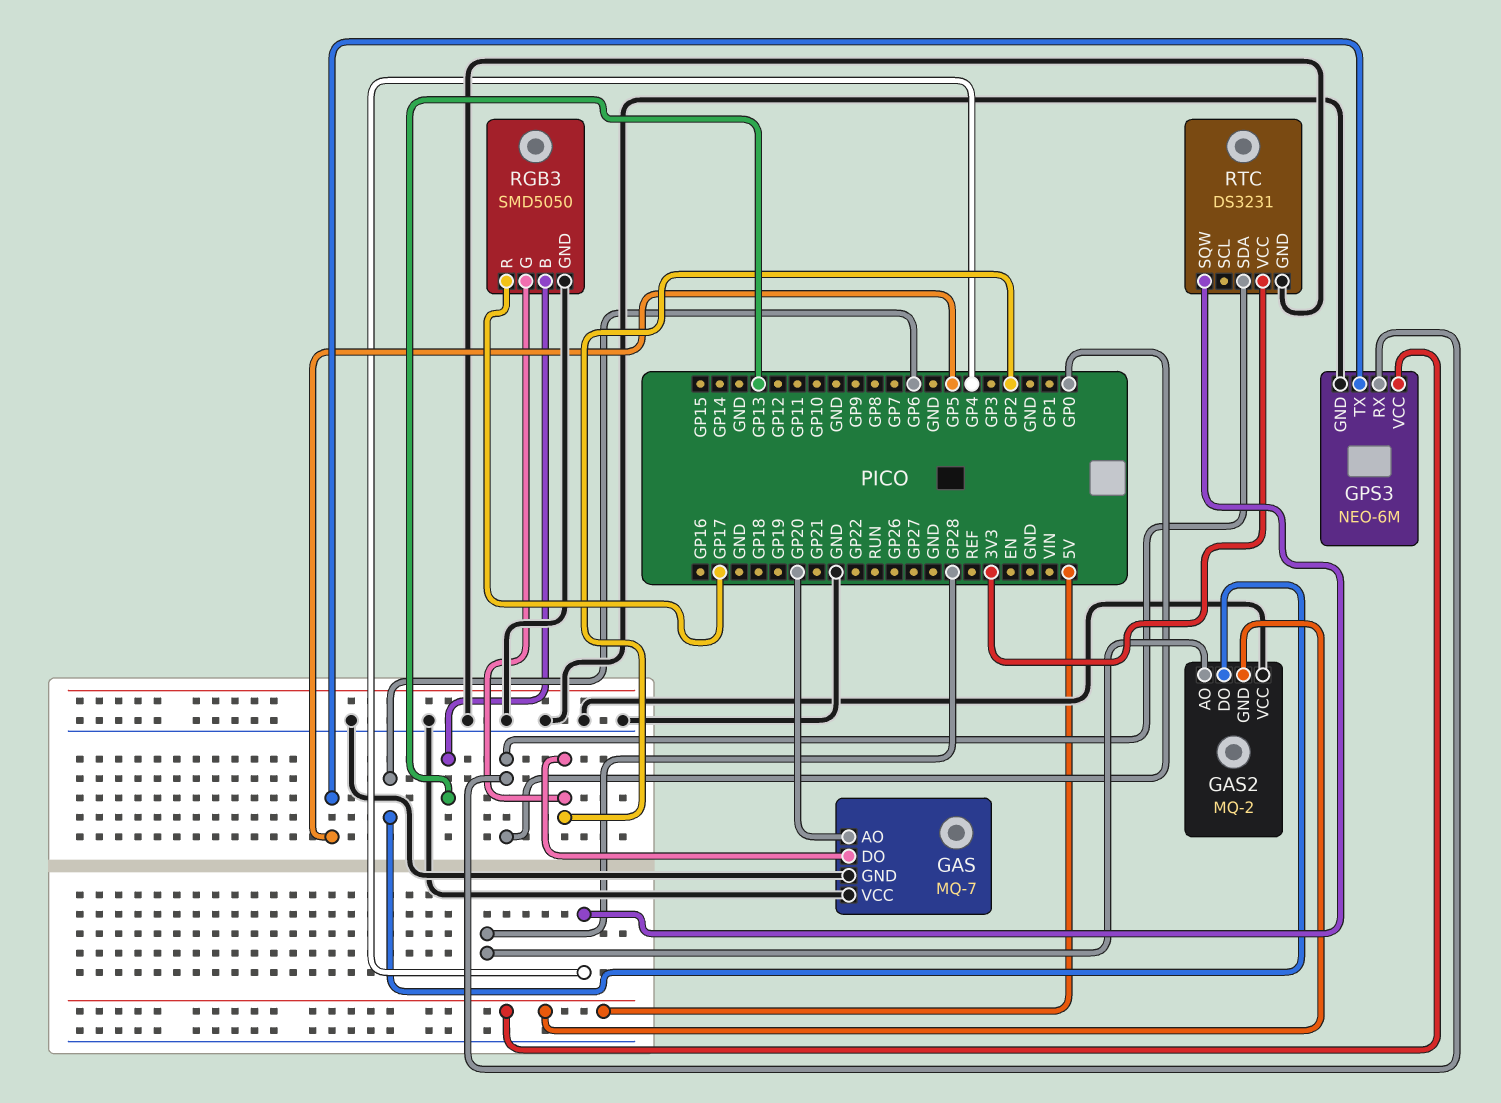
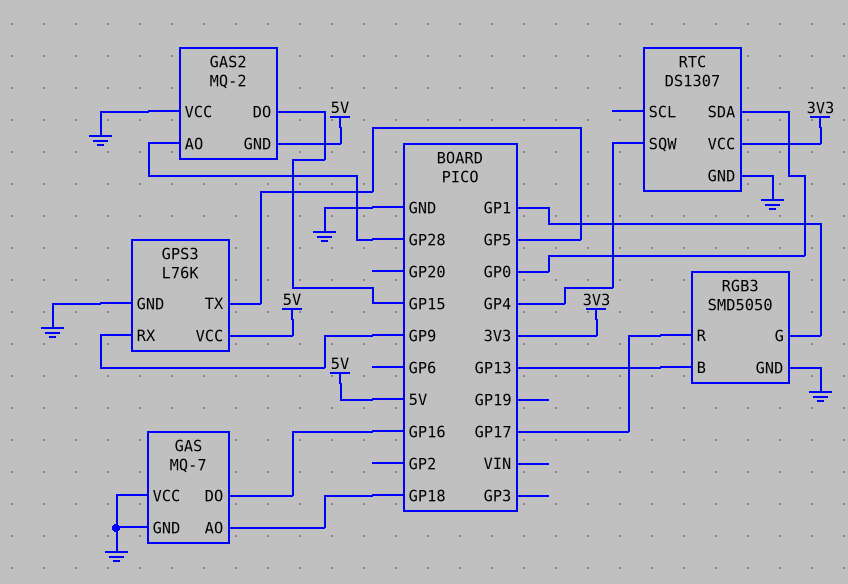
GAS pin AO: GP20 -> GP18
GAS pin DO: GP2 -> GP16
GAS2 pin DO: GP6 -> GP15
GPS3: NEO-6M -> L76K
GPS3 pin RX: GP0 -> GP9
RGB3 pin G: GP2 -> GP1
RTC: DS3231 -> DS1307

